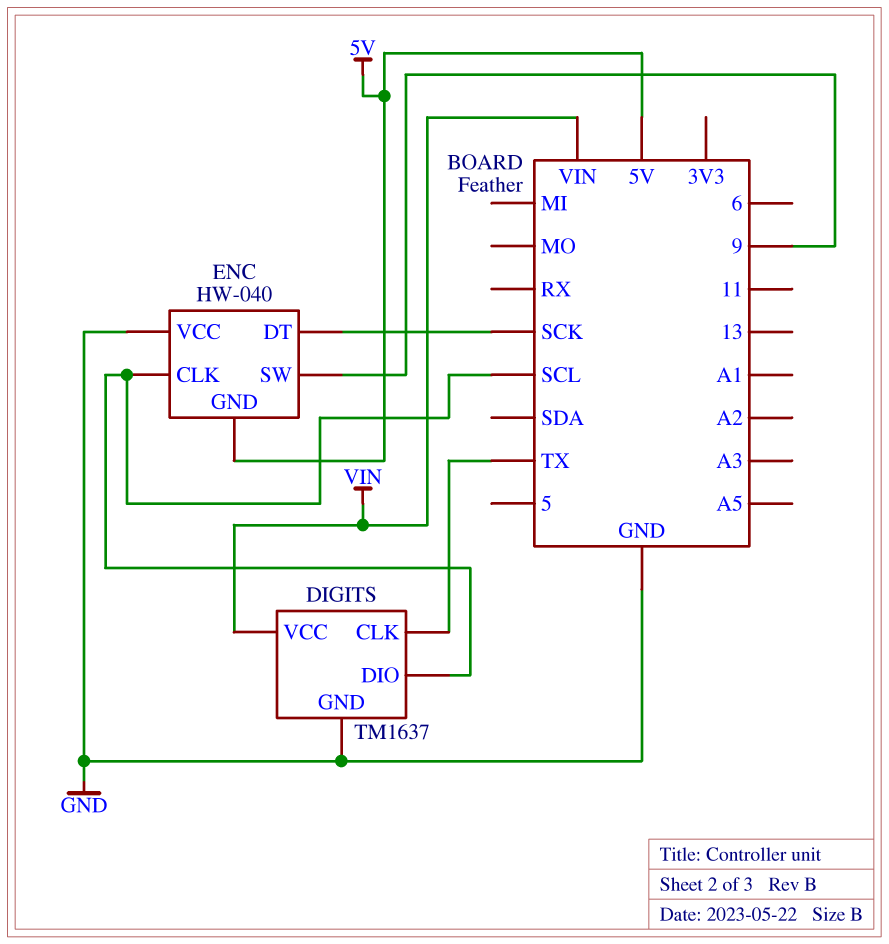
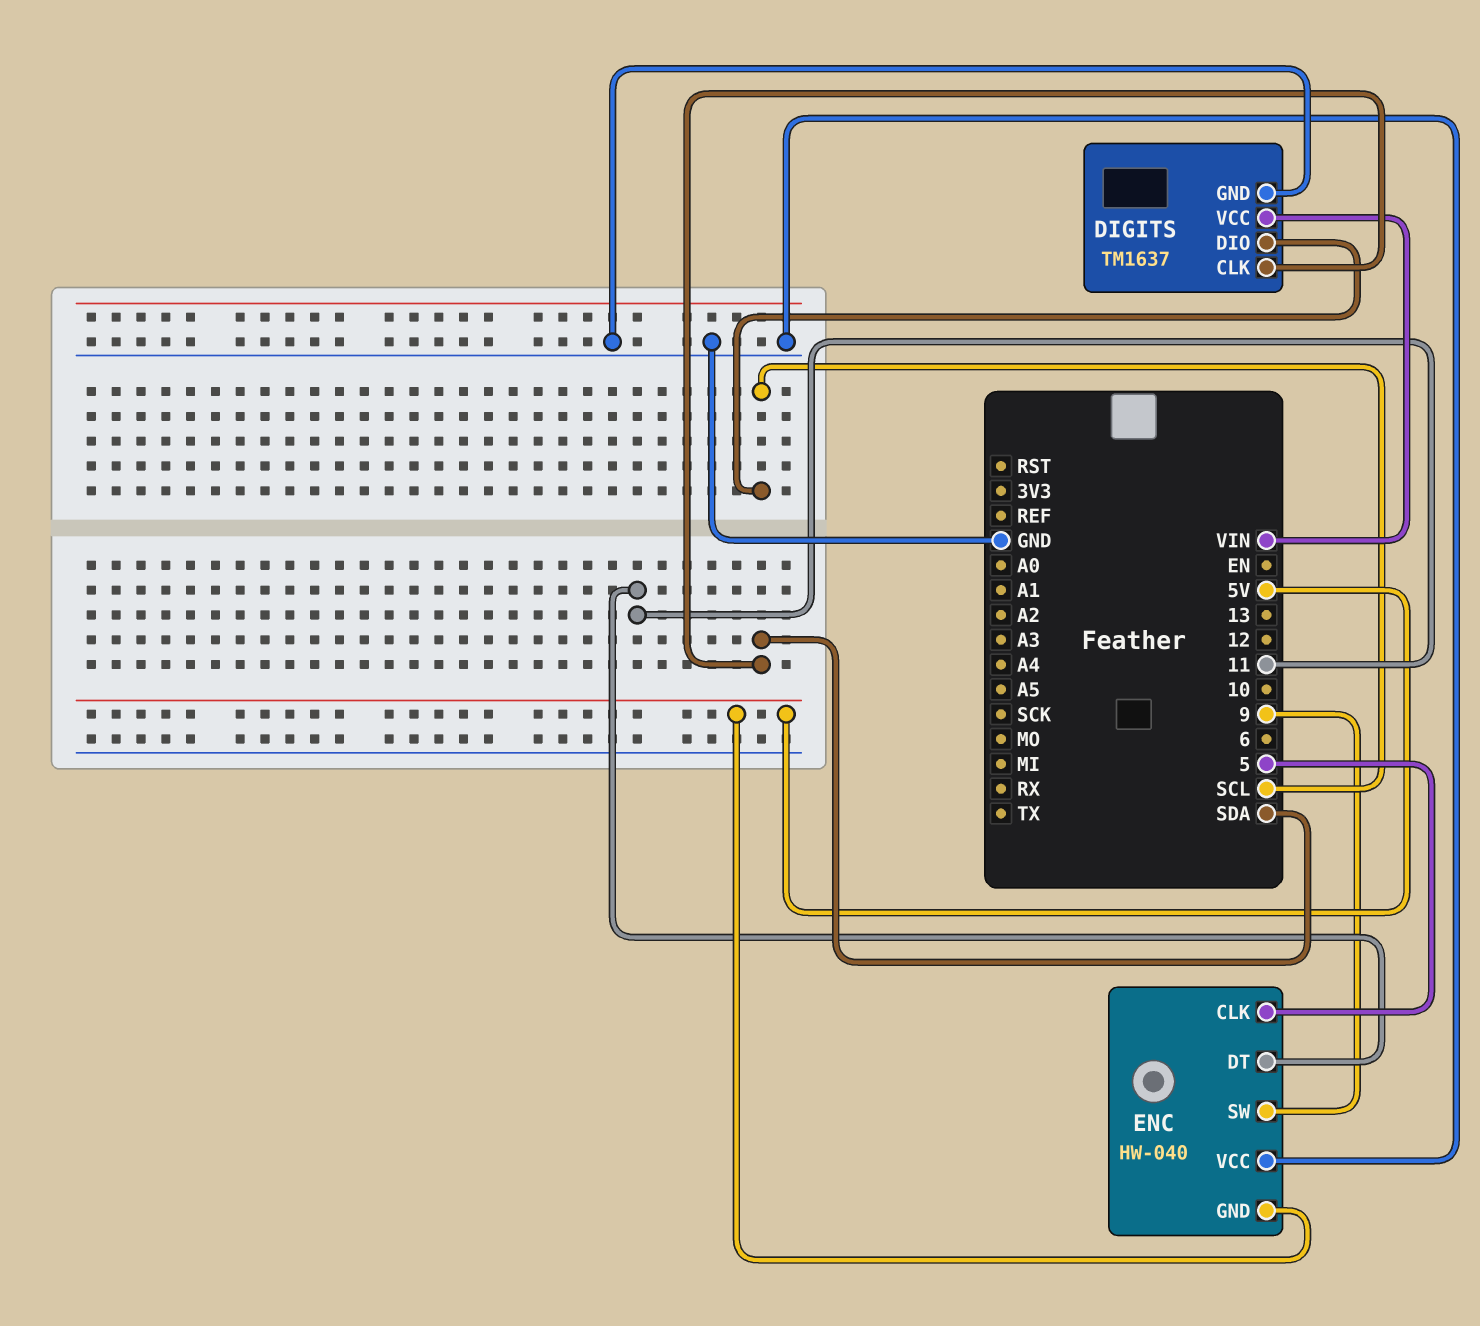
DIGITS pin CLK: TX -> SDA
ENC pin CLK: SCL -> 5
ENC pin DT: SCK -> 11

